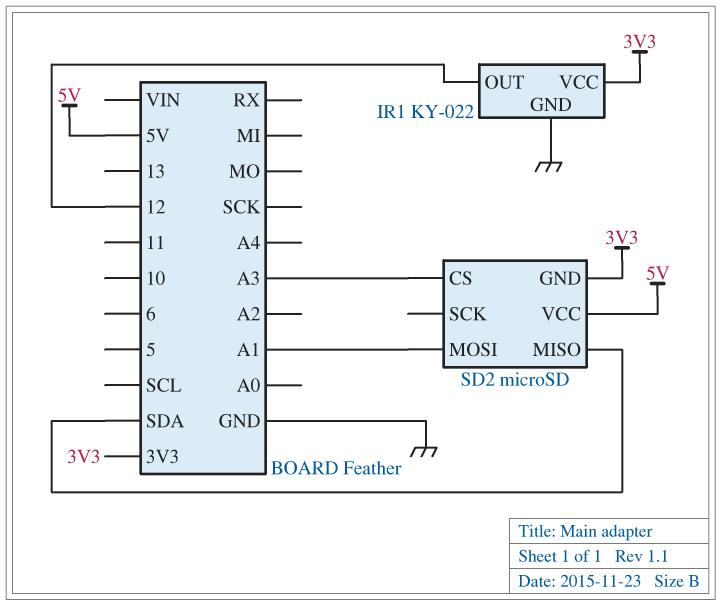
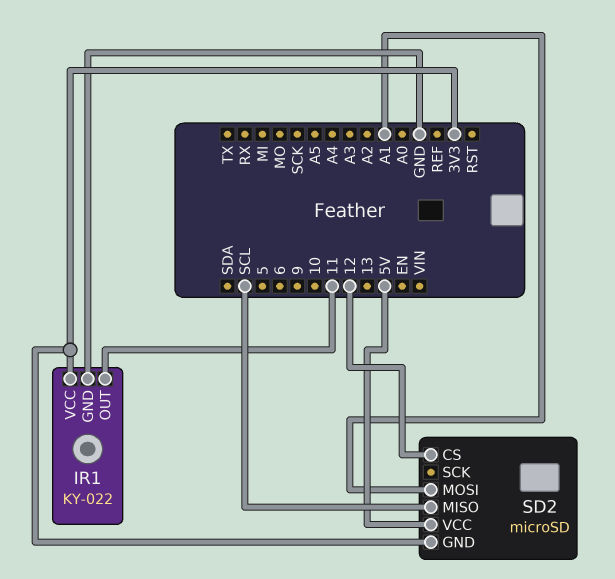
IR1 pin OUT: 12 -> 11
SD2 pin CS: A3 -> 12
SD2 pin MISO: SDA -> SCL

